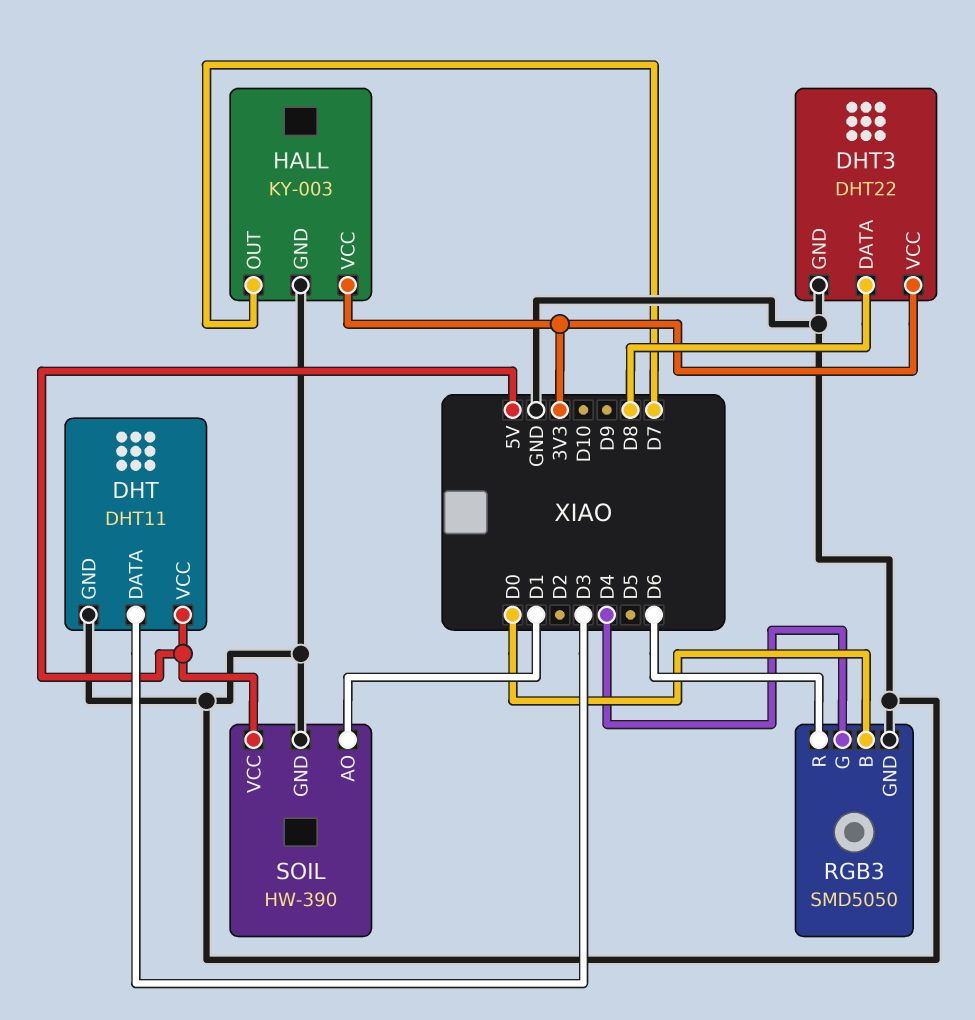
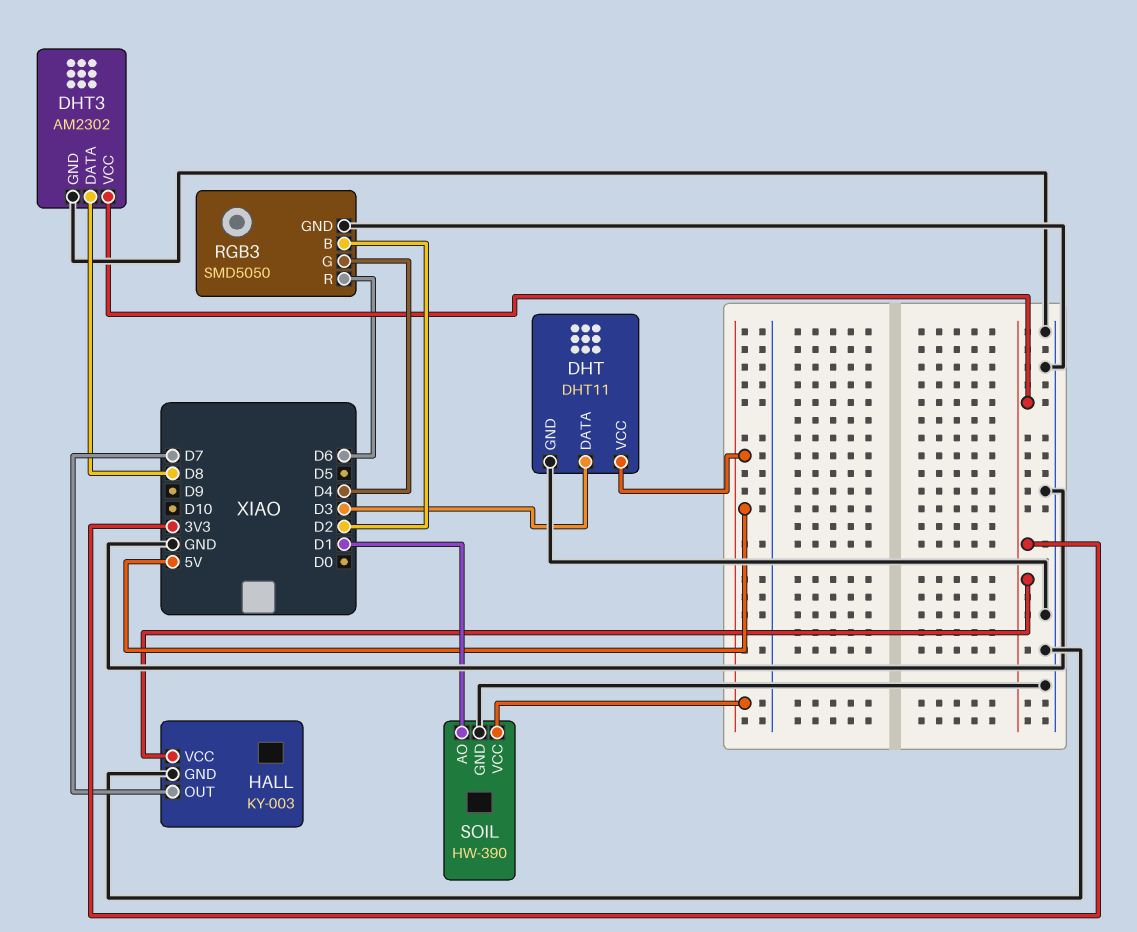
DHT3: DHT22 -> AM2302
RGB3 pin B: D0 -> D2

